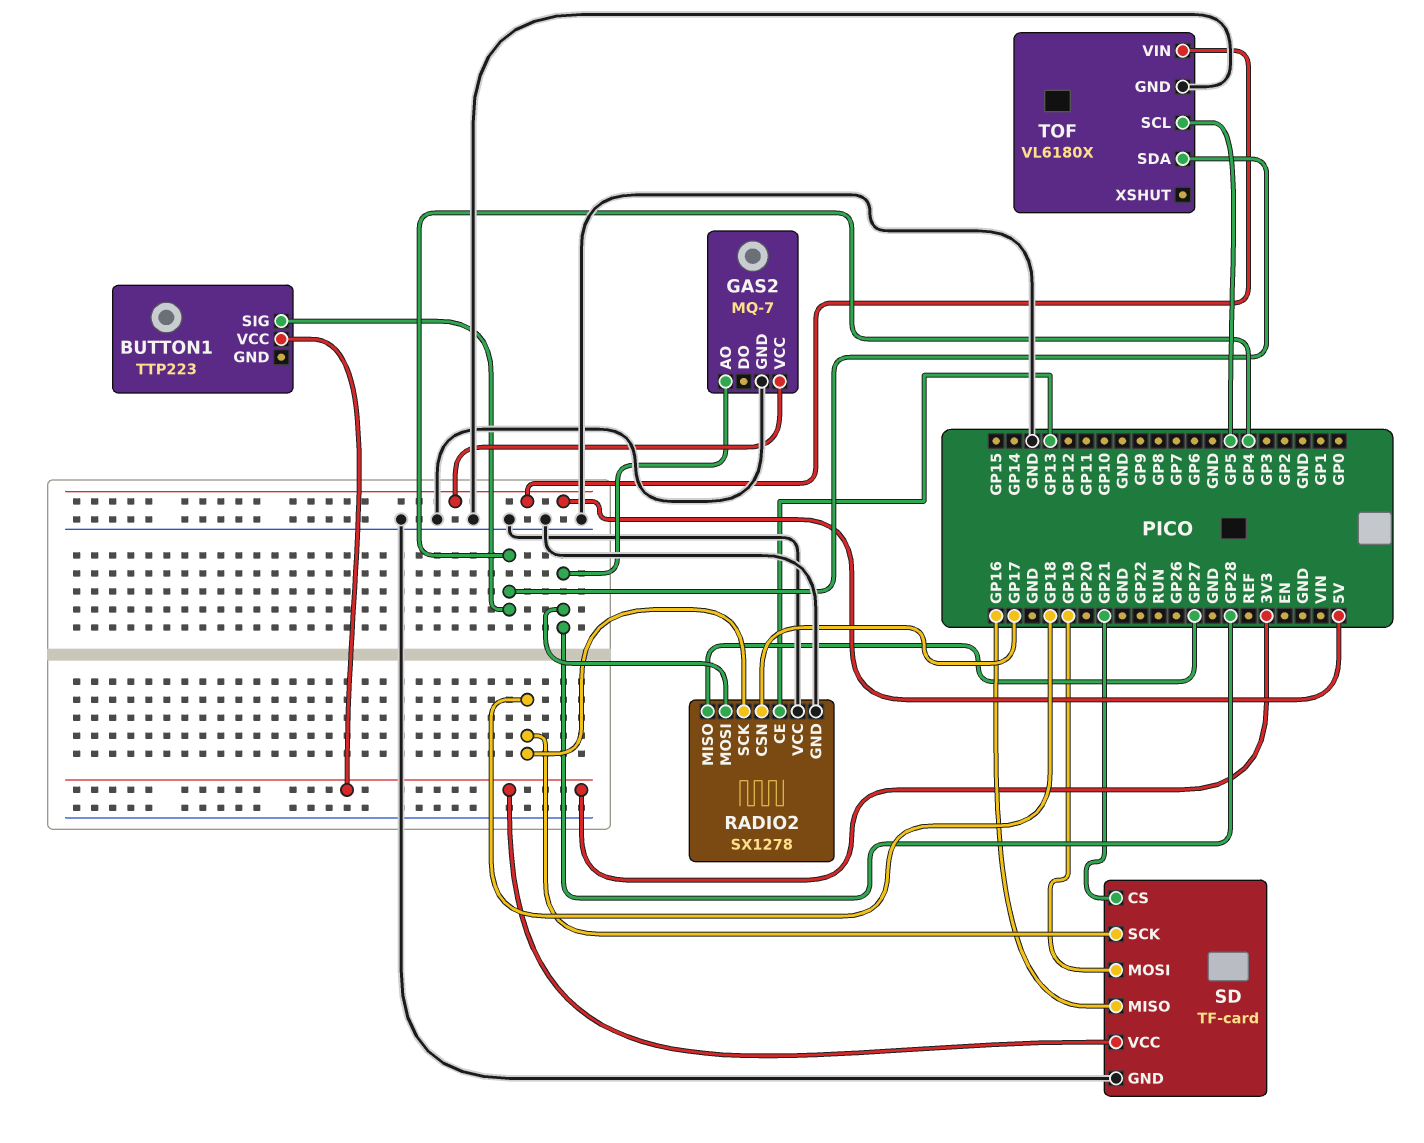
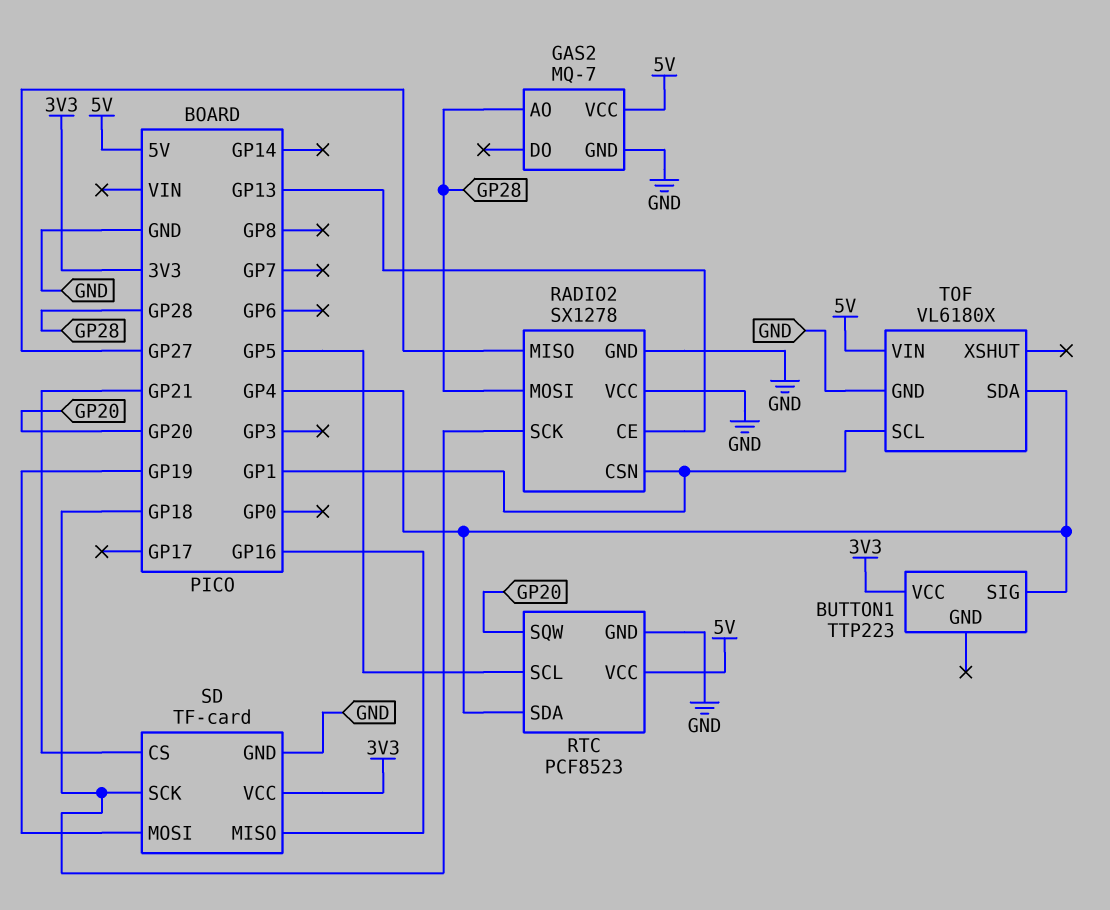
RADIO2 pin CSN: GP17 -> GP1
RTC: none -> PCF8523
RTC pin GND: none -> GND
RTC pin SCL: none -> GP5
RTC pin SDA: none -> GP4
RTC pin SQW: none -> GP20
RTC pin VCC: none -> 5V
TOF pin SCL: GP5 -> GP1

